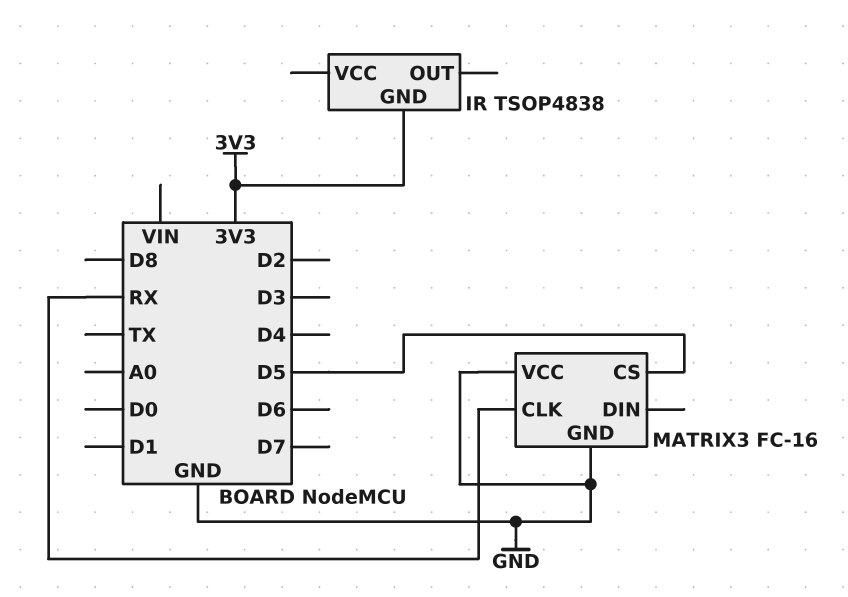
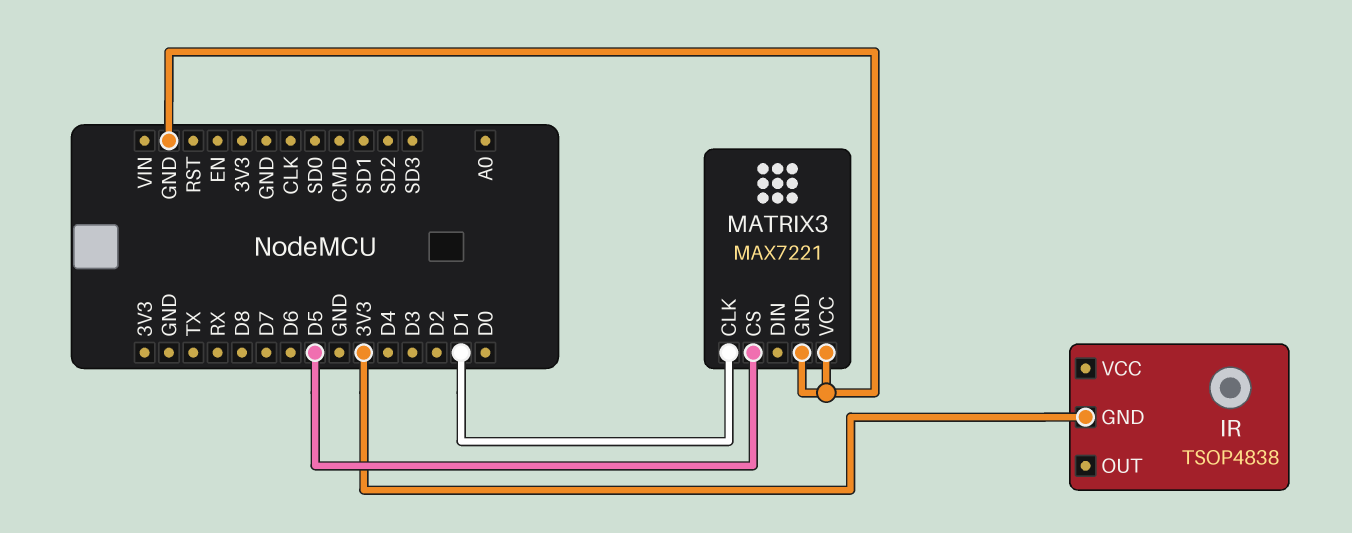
MATRIX3: FC-16 -> MAX7221
MATRIX3 pin CLK: RX -> D1

